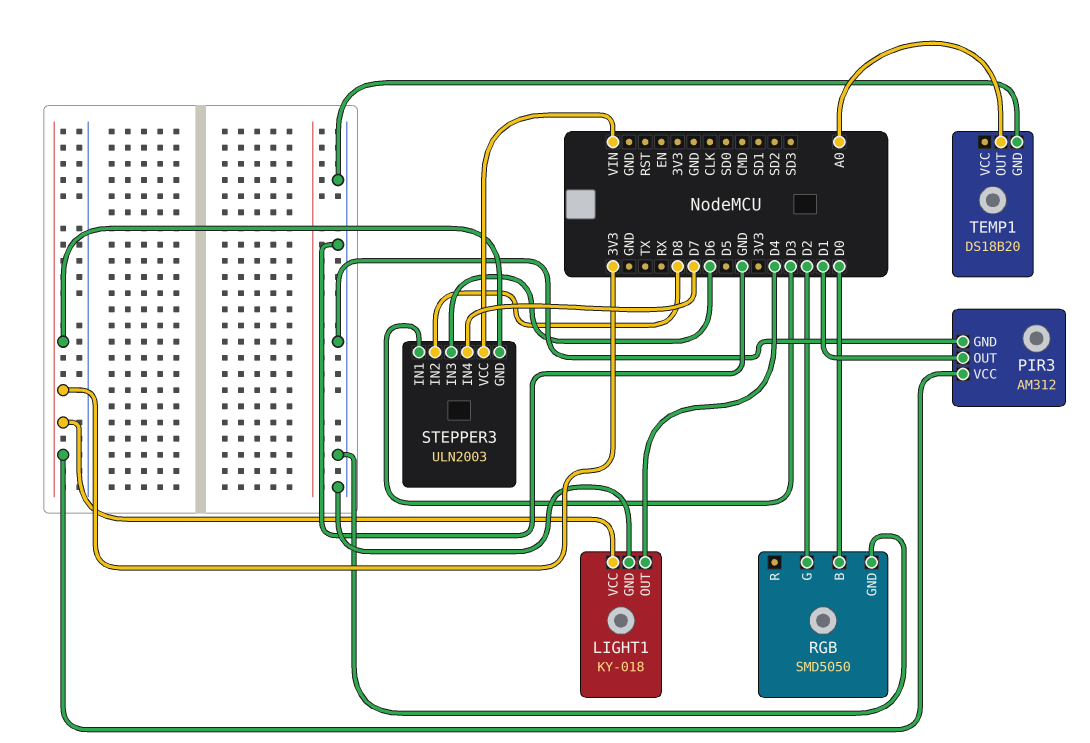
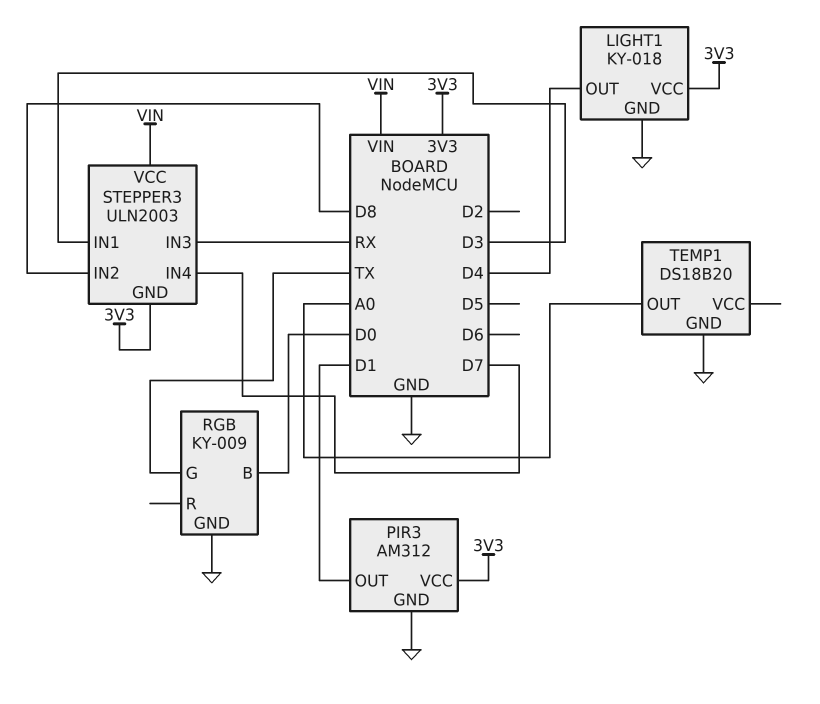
RGB: SMD5050 -> KY-009
RGB pin G: D2 -> TX
STEPPER3 pin IN3: D6 -> RX

